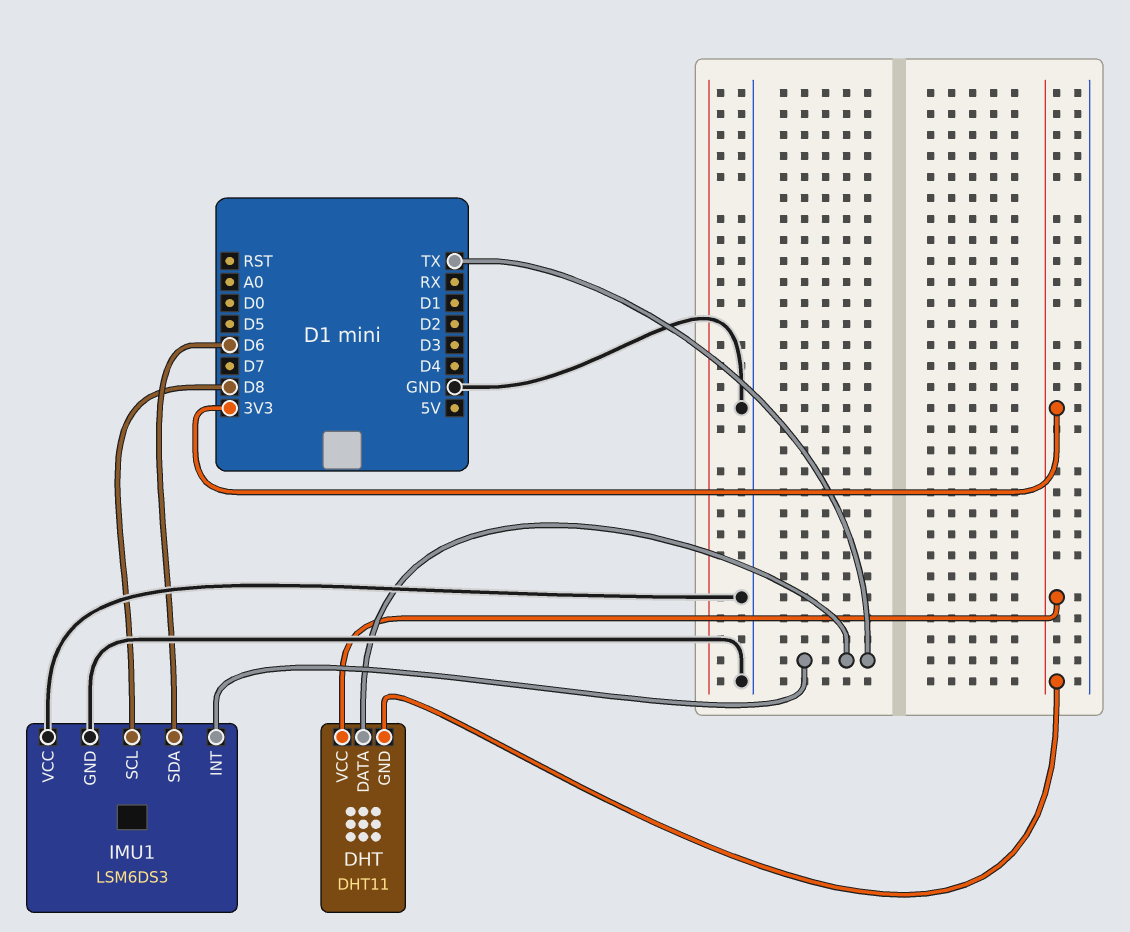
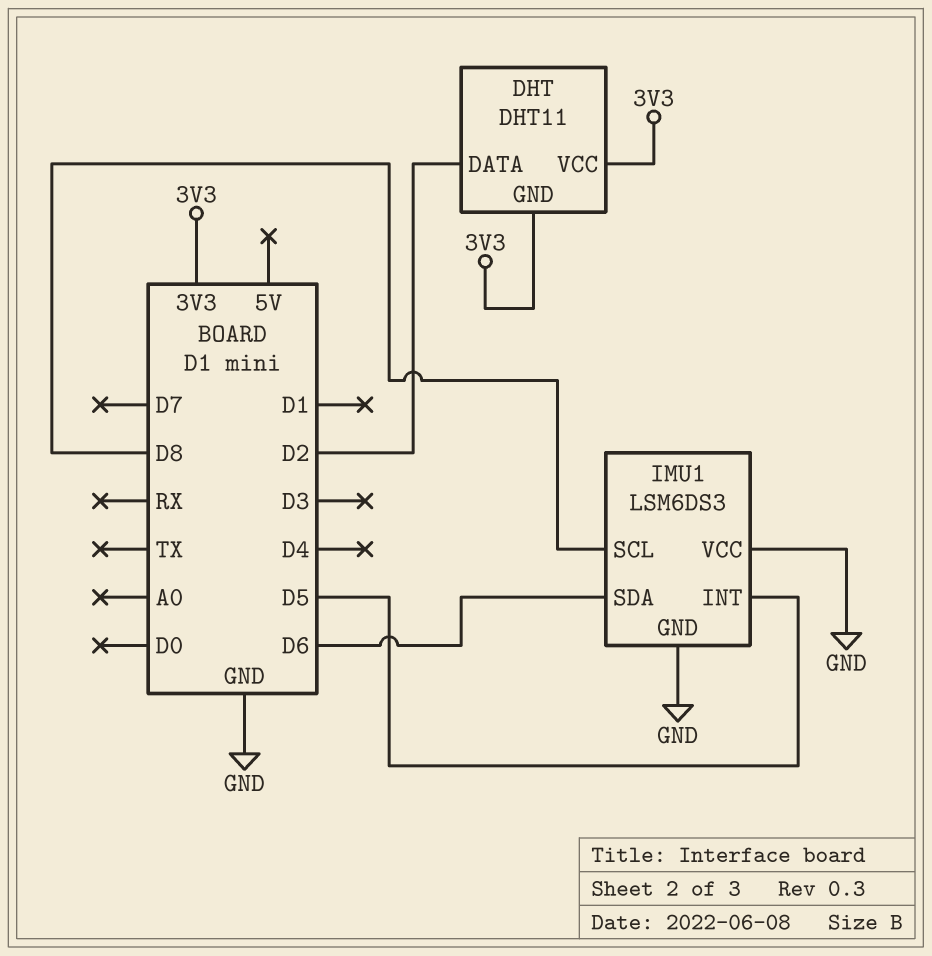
DHT pin DATA: TX -> D2
IMU1 pin INT: TX -> D5

